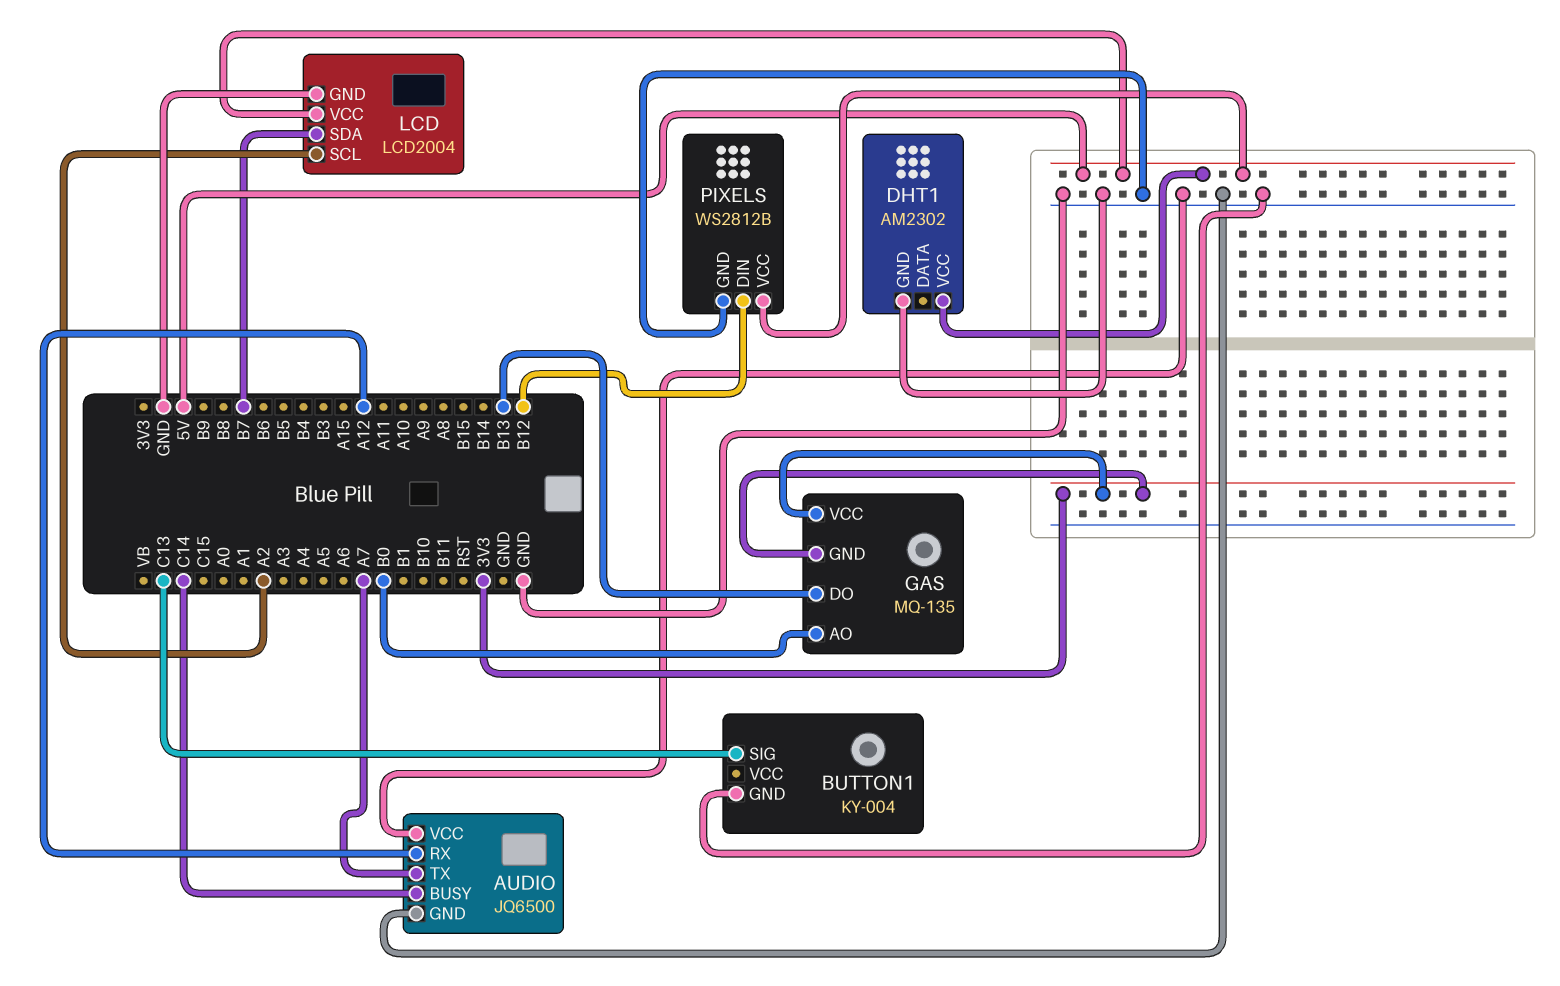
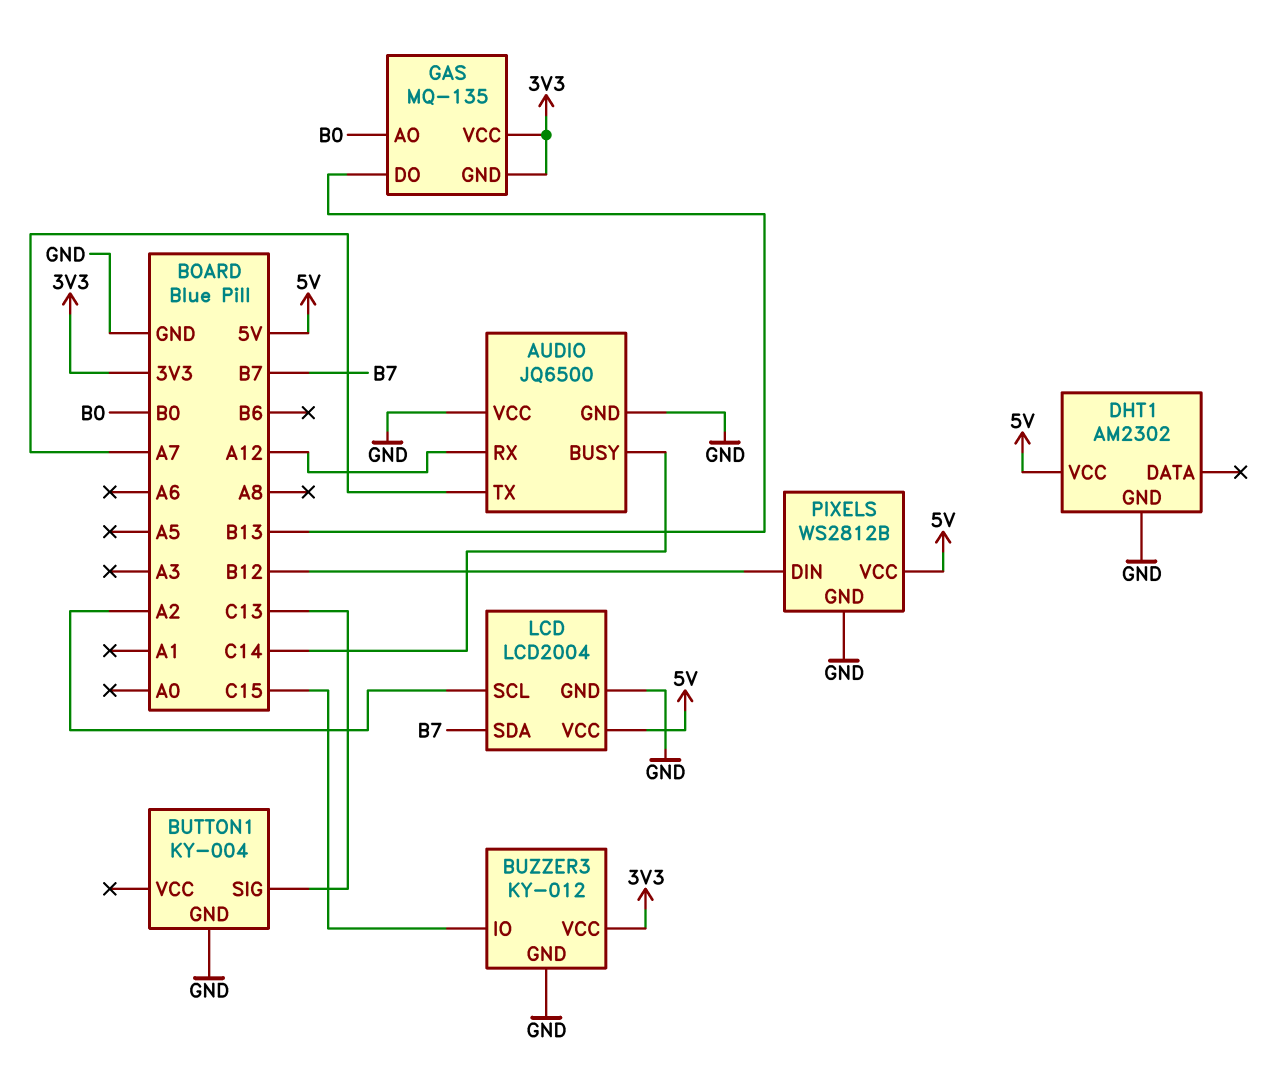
BUZZER3: none -> KY-012
BUZZER3 pin GND: none -> GND
BUZZER3 pin IO: none -> C15
BUZZER3 pin VCC: none -> 3V3

